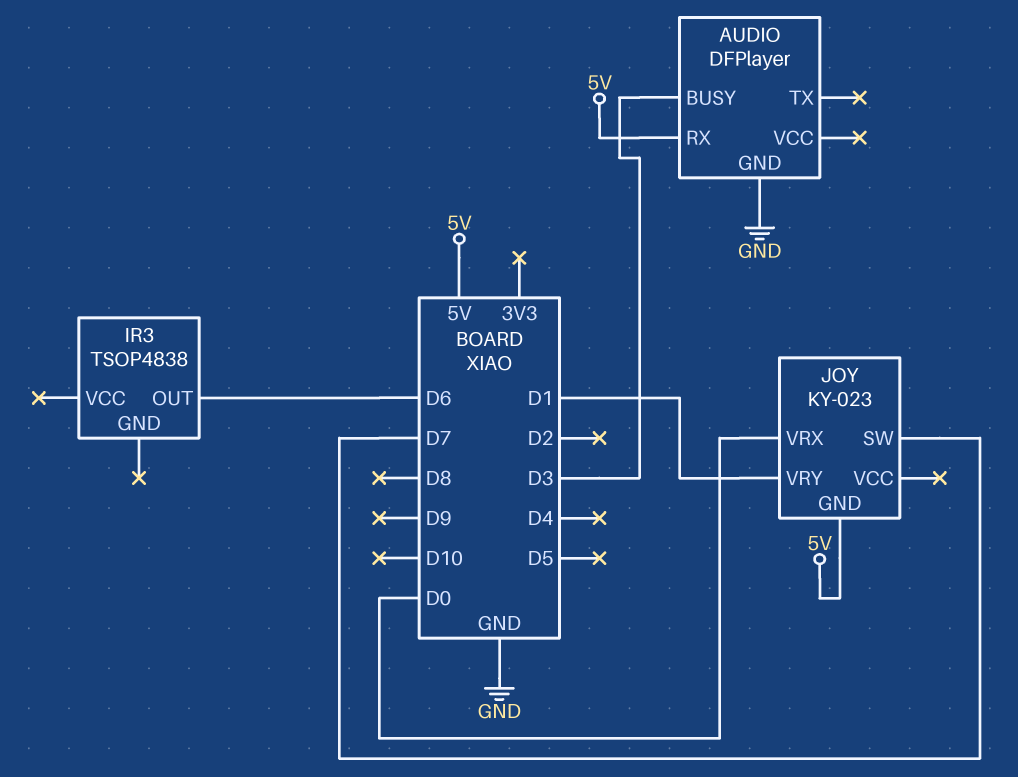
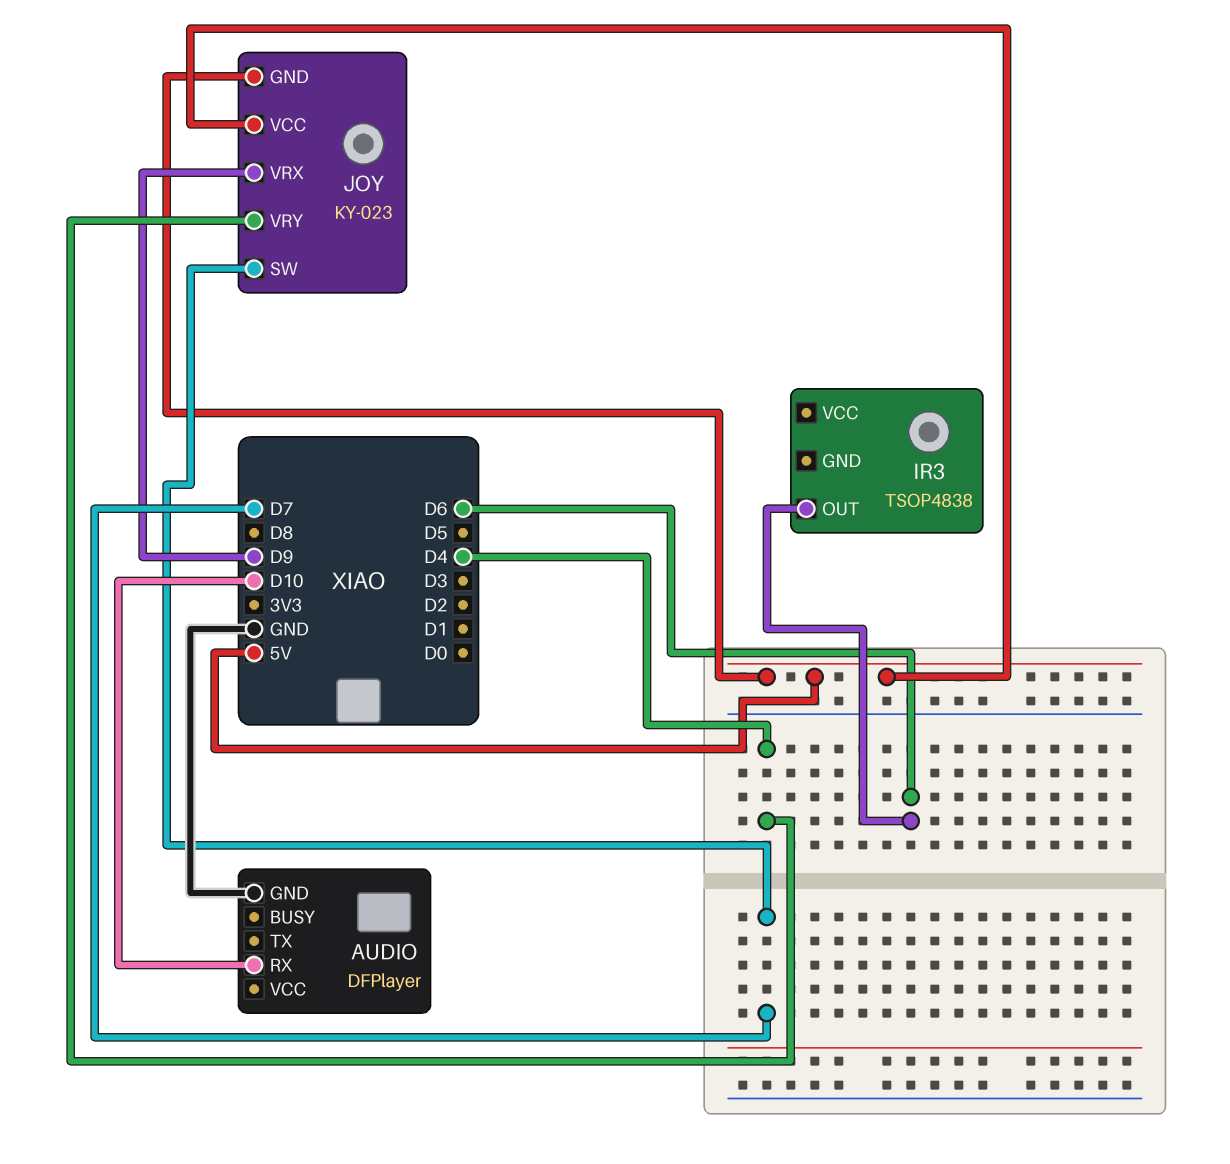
AUDIO pin BUSY: D3 -> none
AUDIO pin RX: 5V -> D10
JOY pin VCC: none -> 5V
JOY pin VRX: D0 -> D9
JOY pin VRY: D1 -> D4

